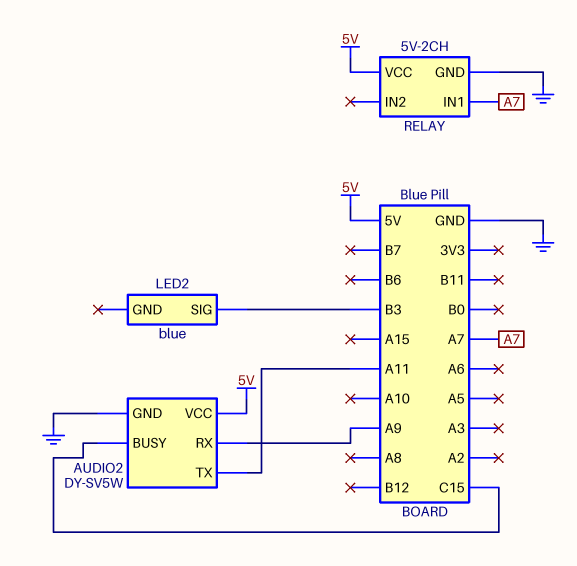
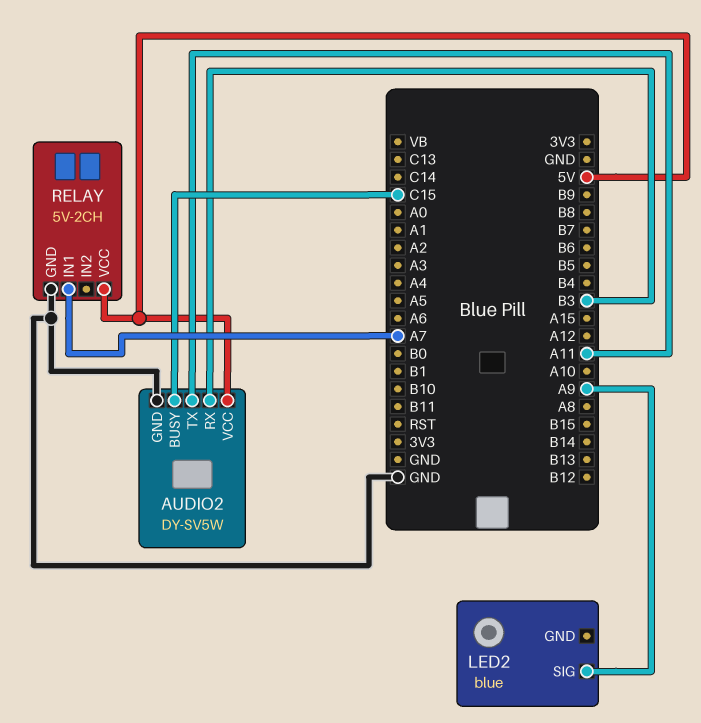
AUDIO2 pin RX: A9 -> B3
LED2 pin SIG: B3 -> A9

